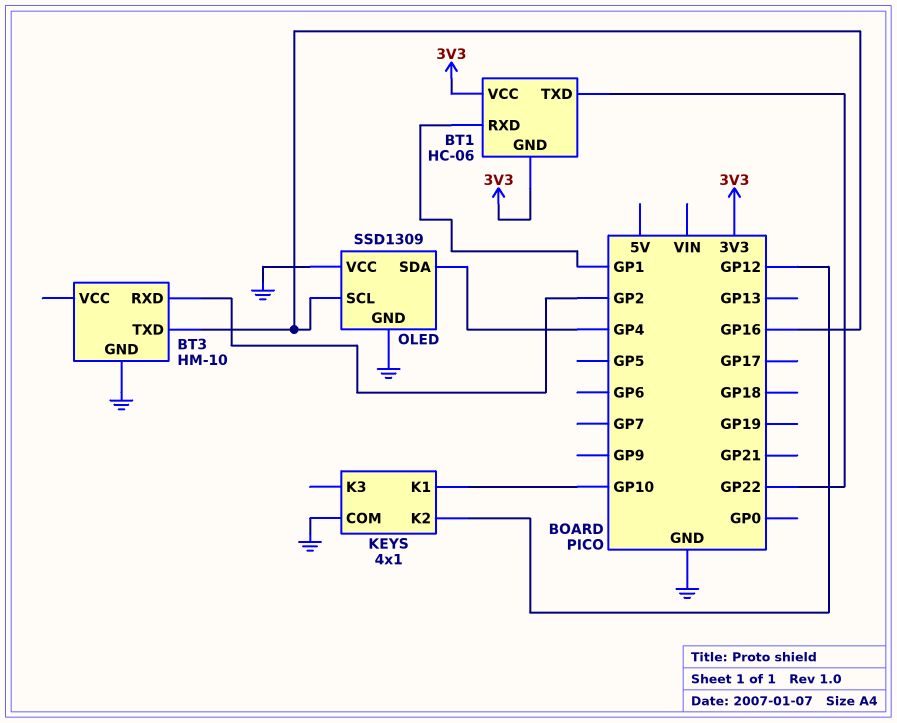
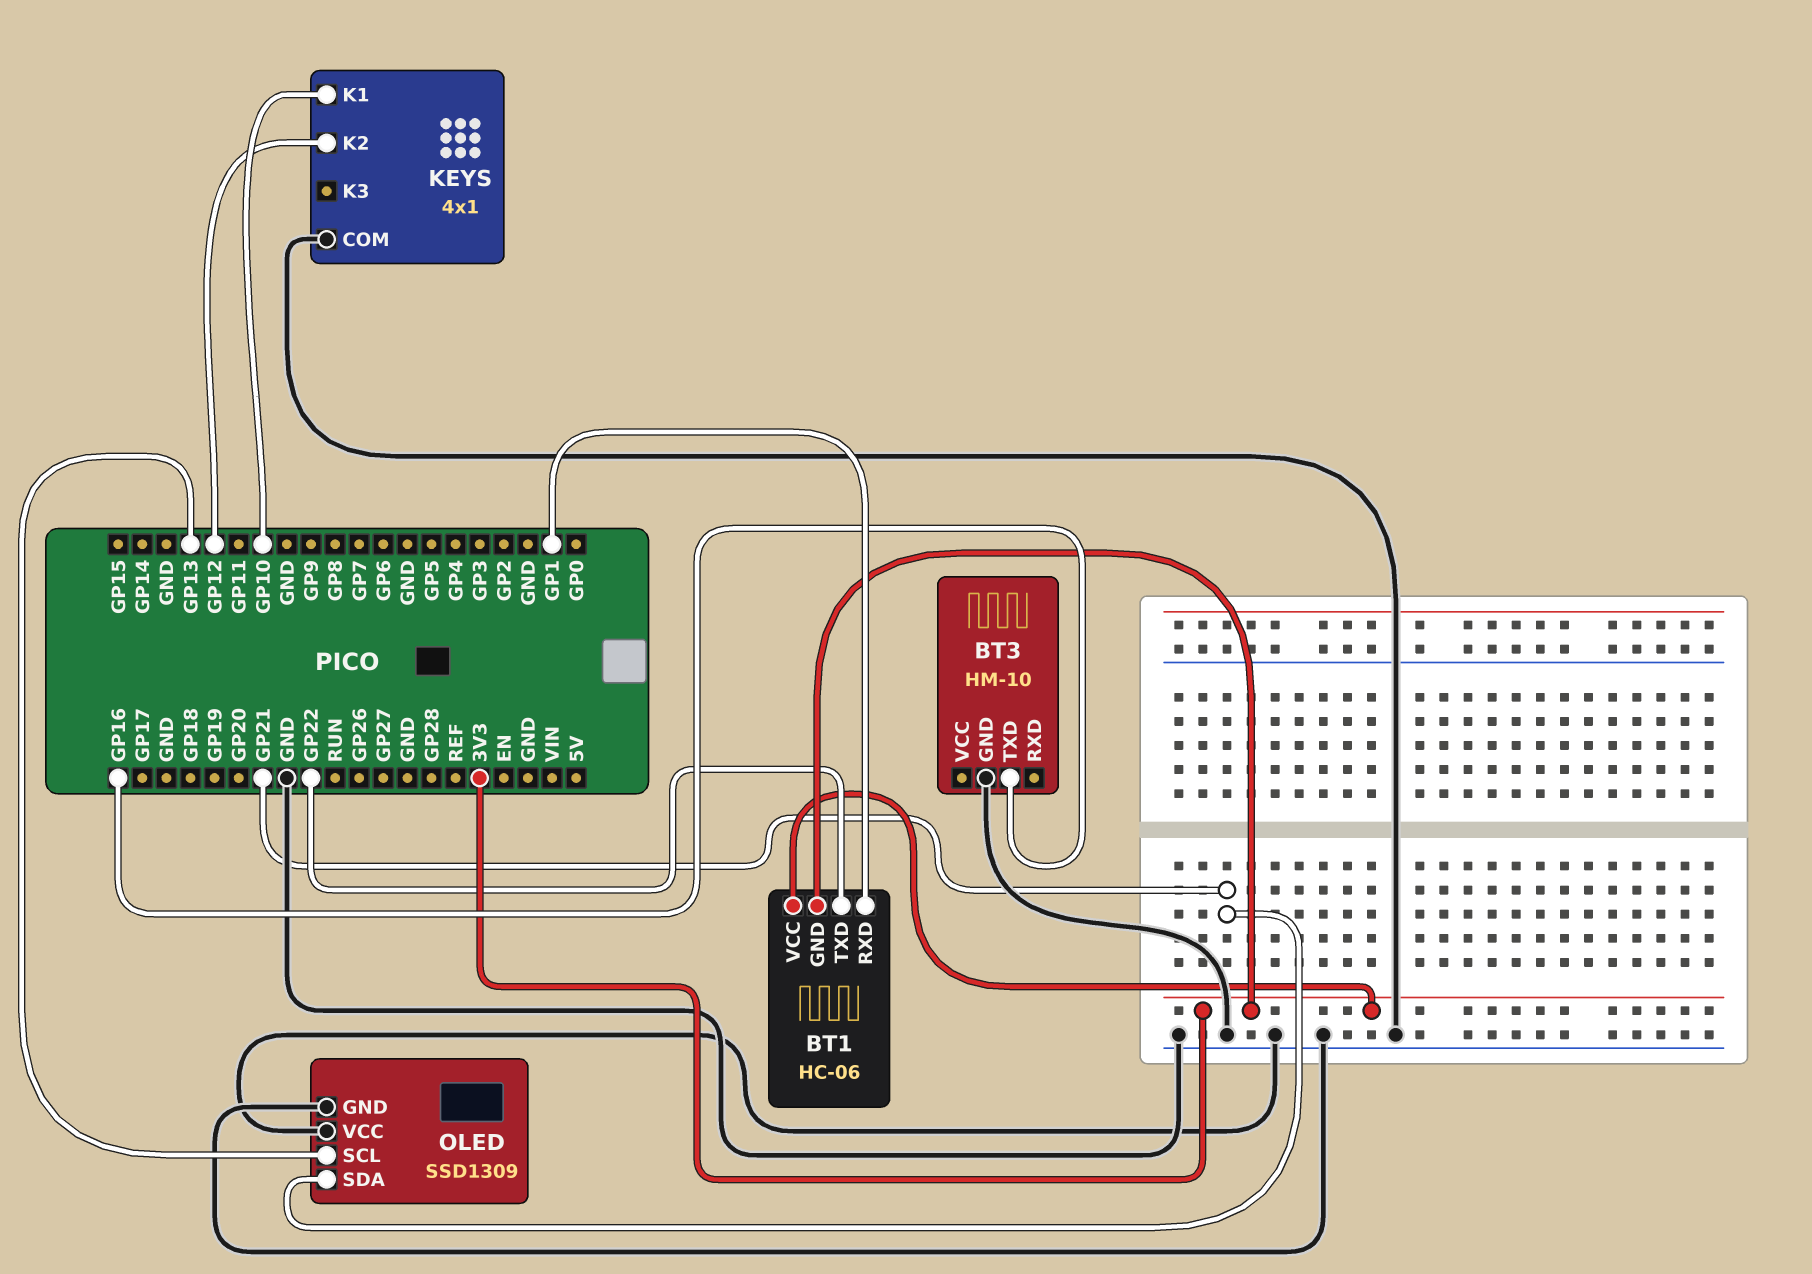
BT3 pin RXD: GP2 -> none
OLED pin SCL: GP16 -> GP13
OLED pin SDA: GP4 -> GP21

